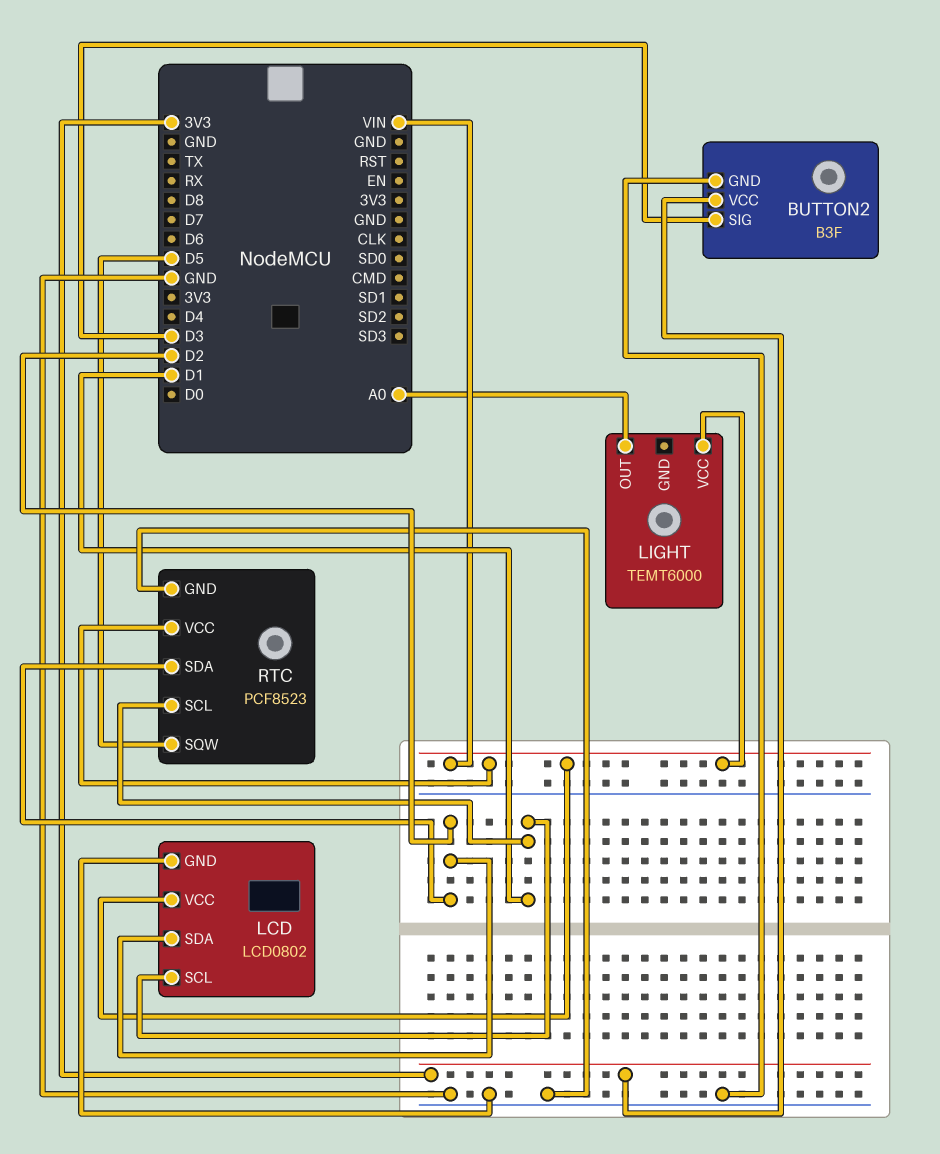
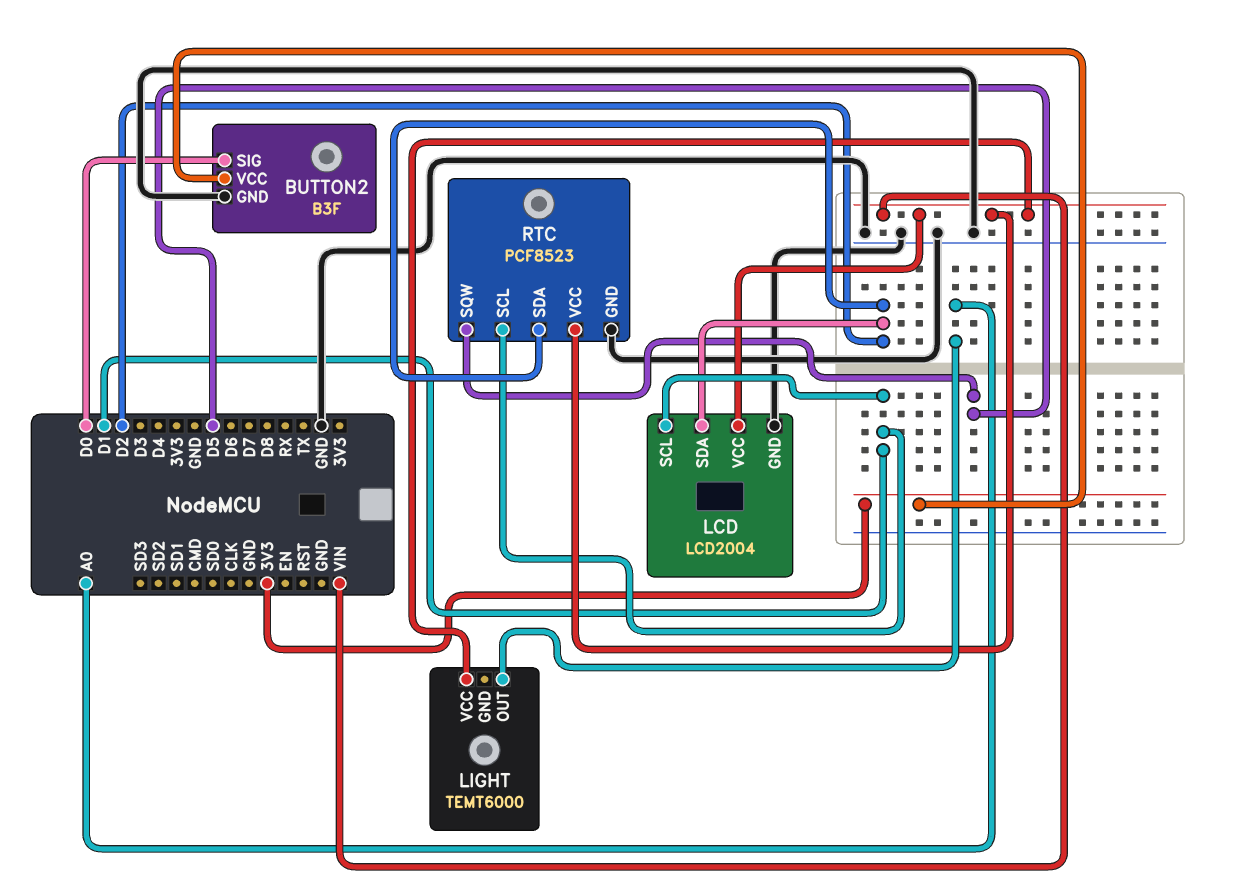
BUTTON2 pin SIG: D3 -> D0
LCD: LCD0802 -> LCD2004

